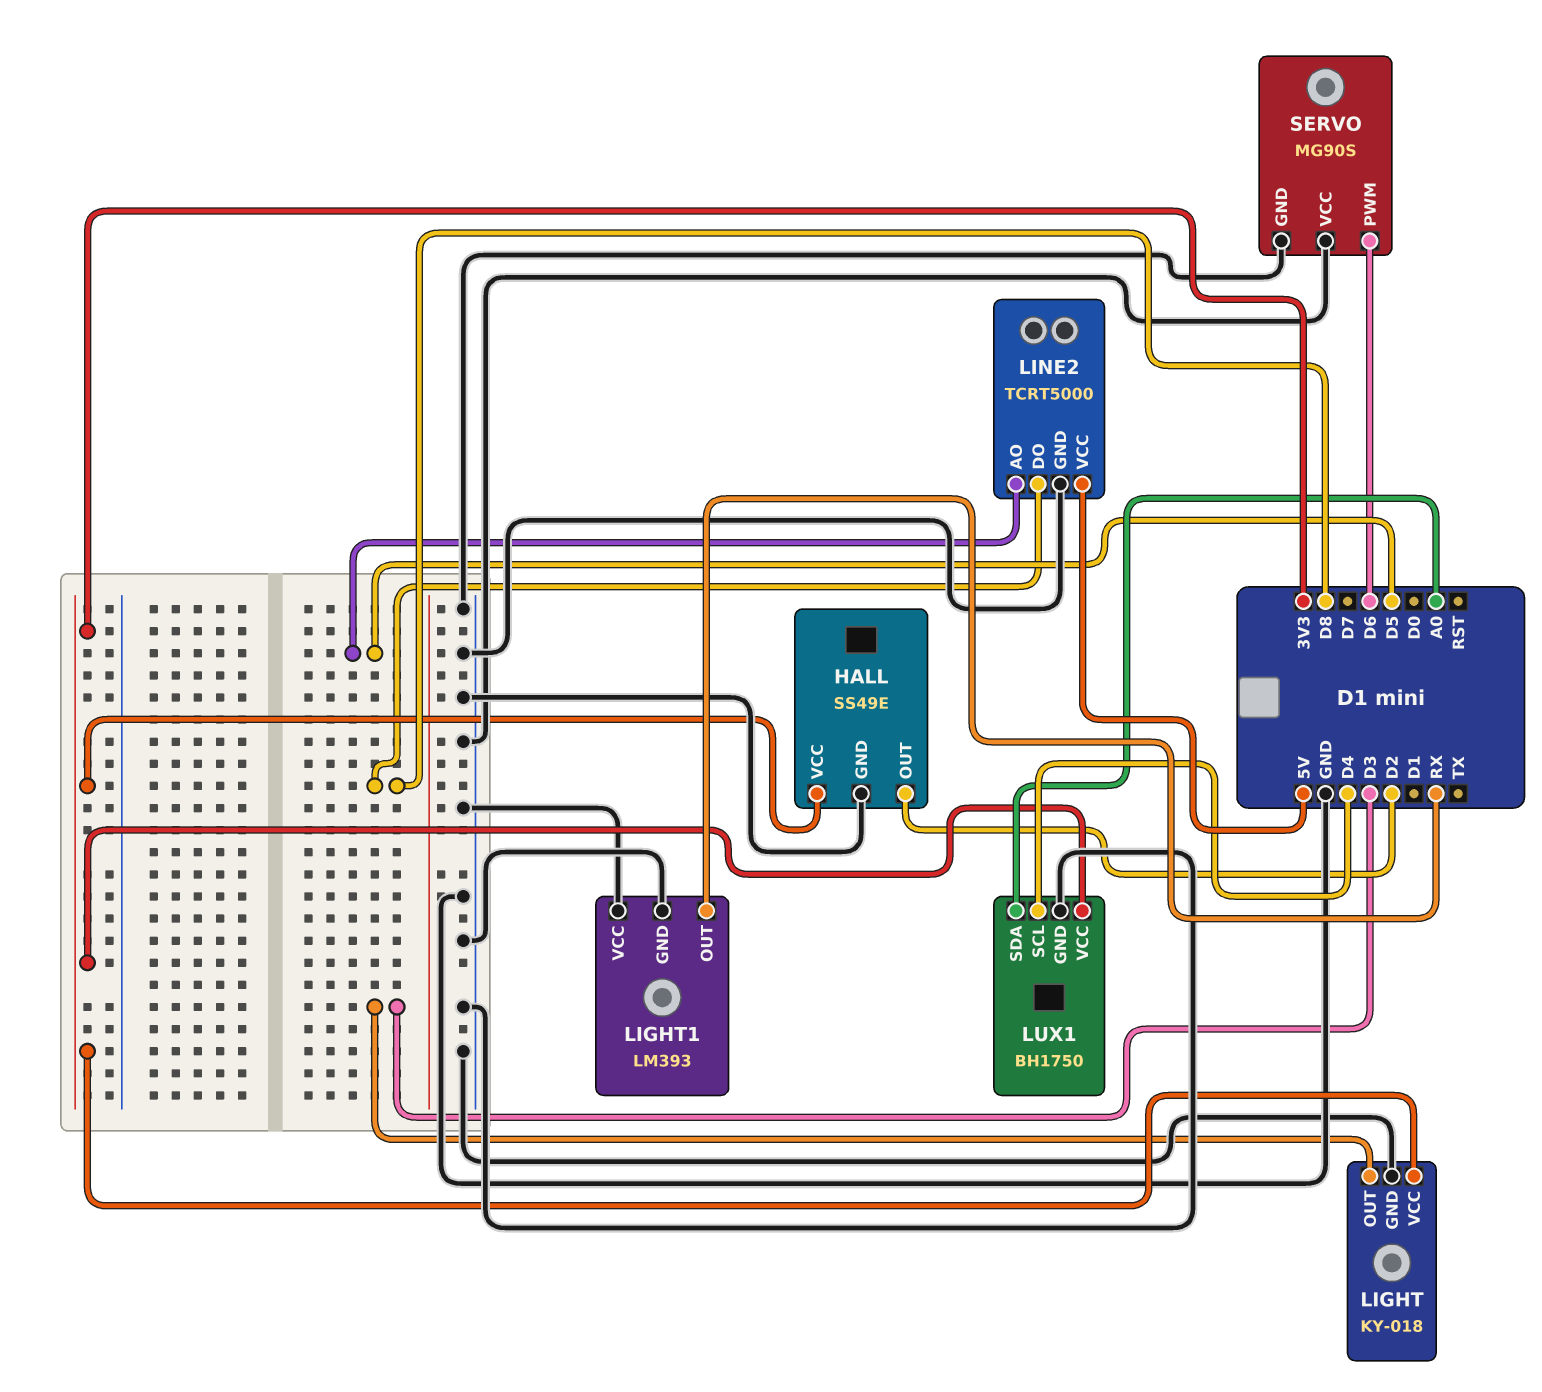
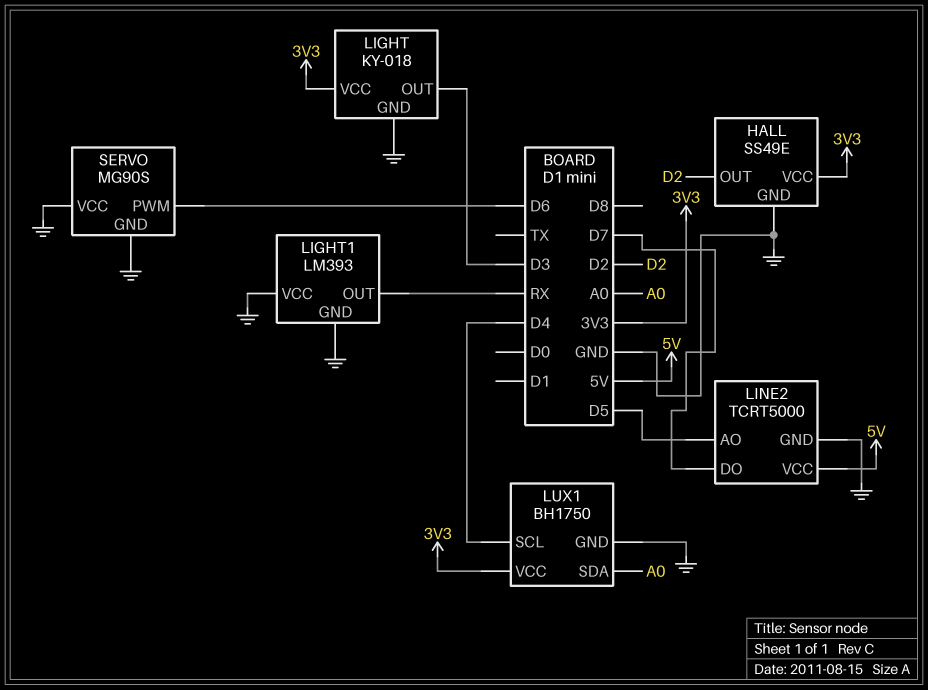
LINE2 pin DO: D8 -> D7

